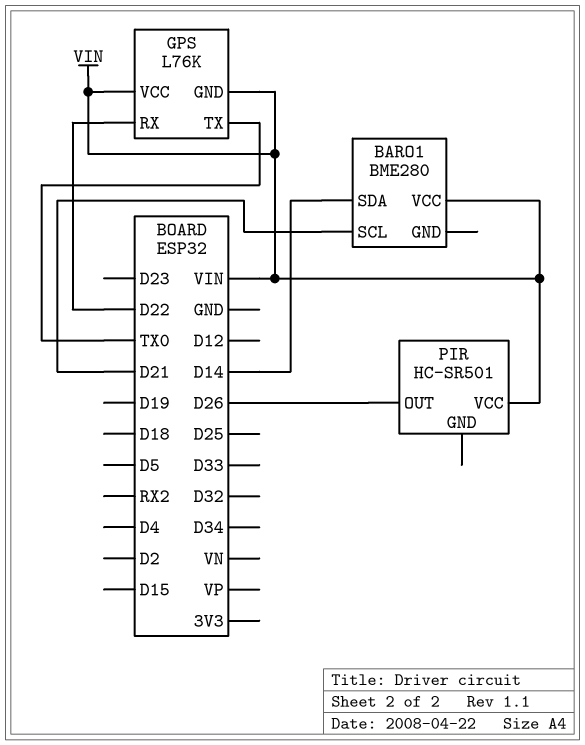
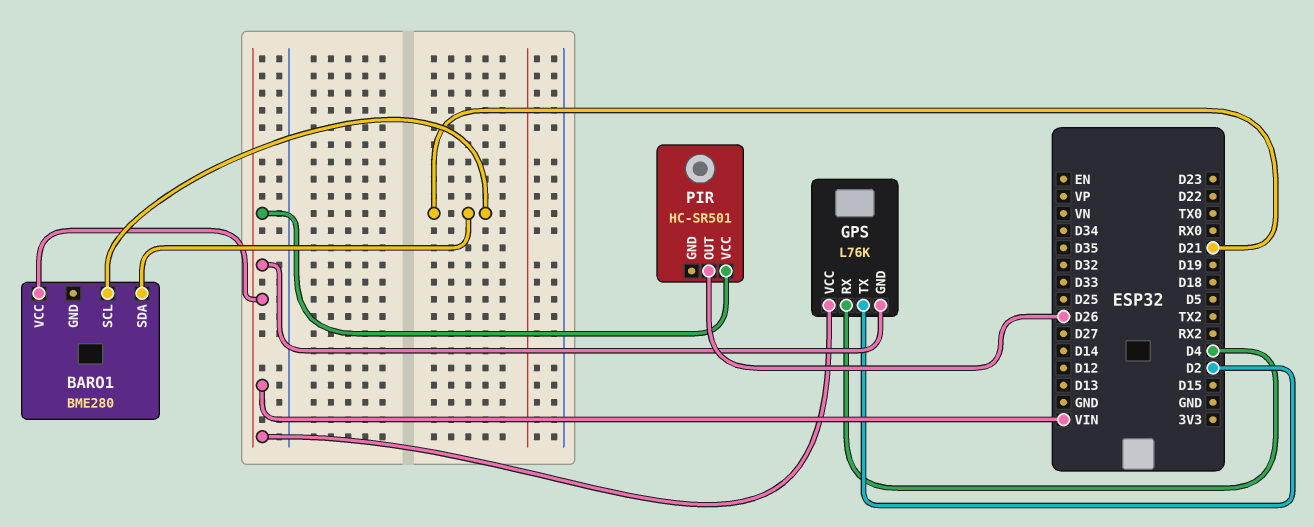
BARO1 pin SDA: D14 -> D21
GPS pin RX: D22 -> D4
GPS pin TX: TX0 -> D2

